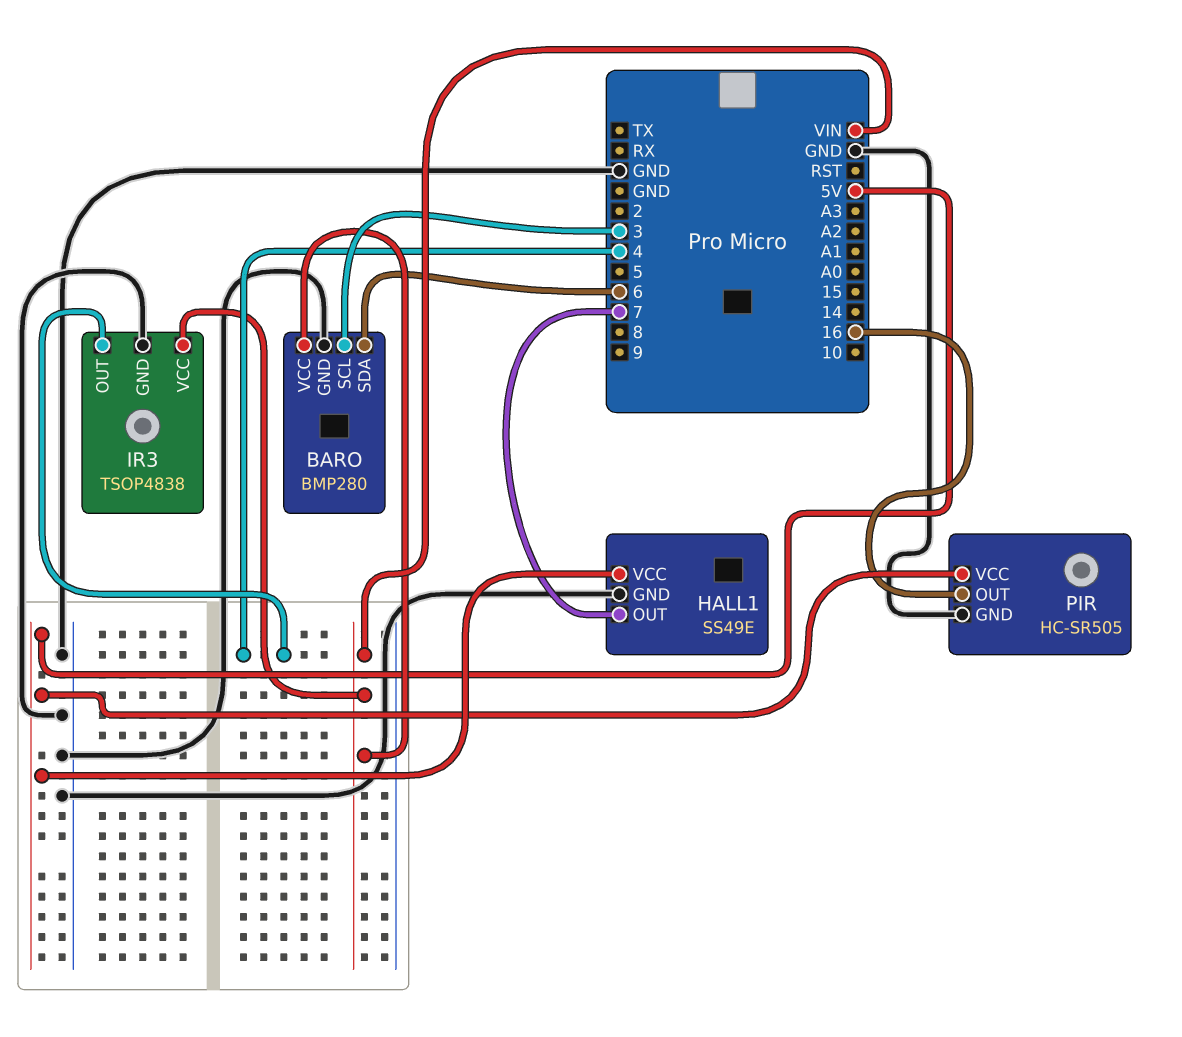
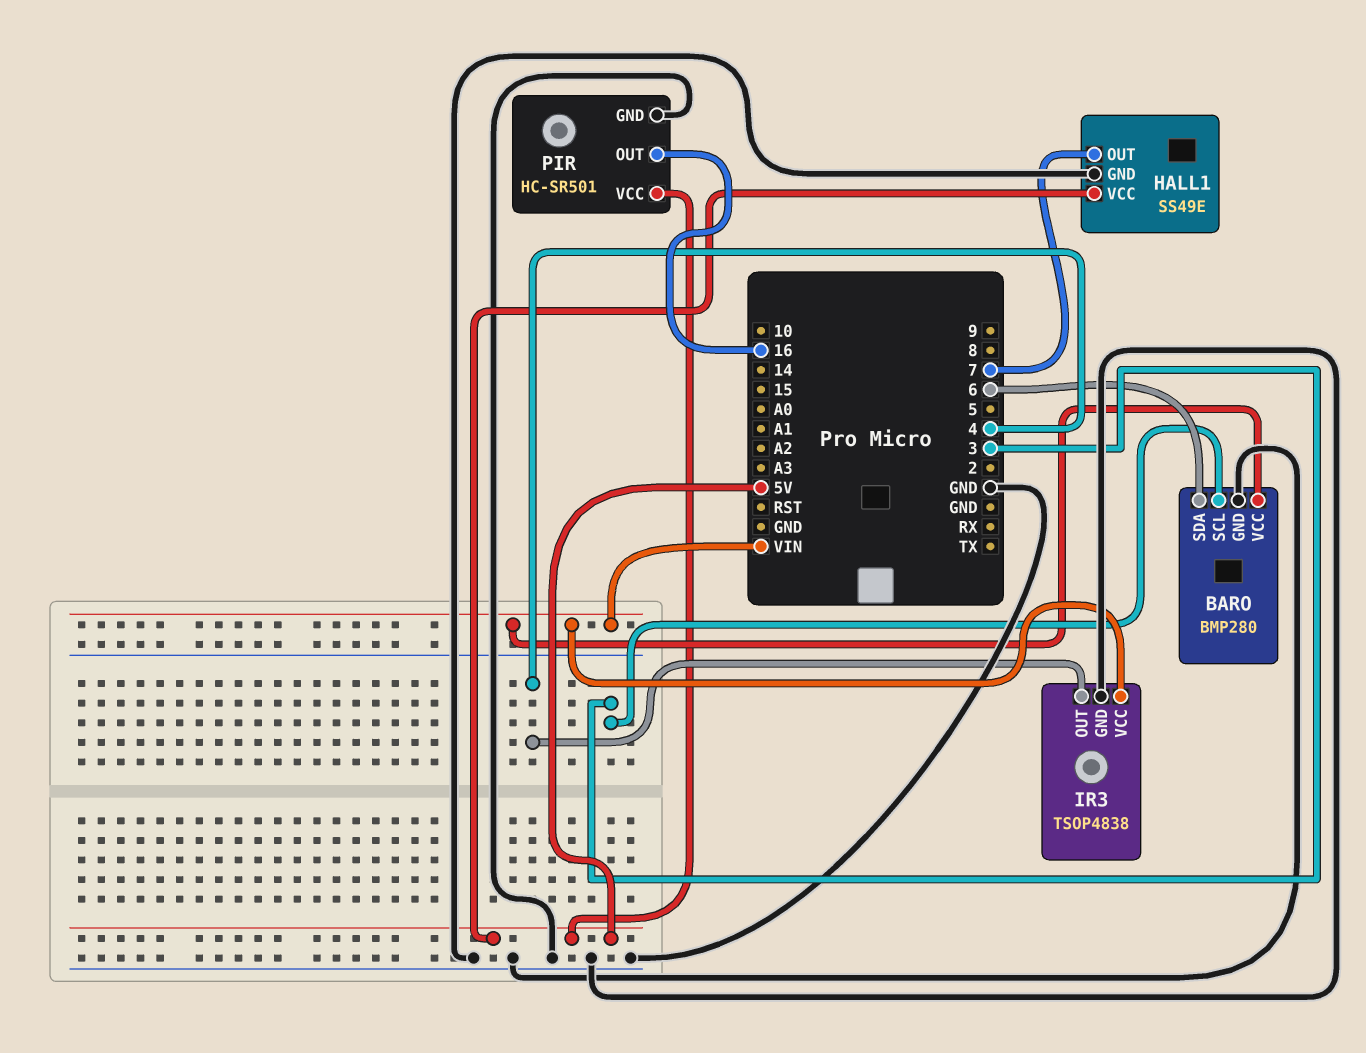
PIR: HC-SR505 -> HC-SR501

